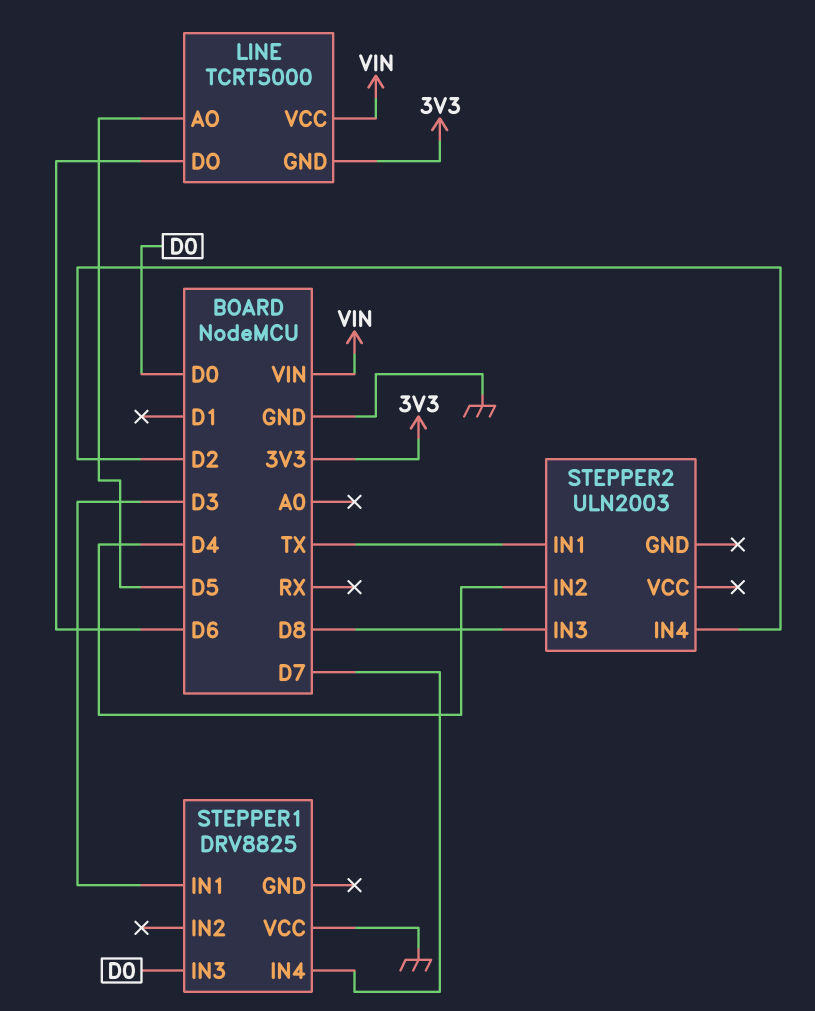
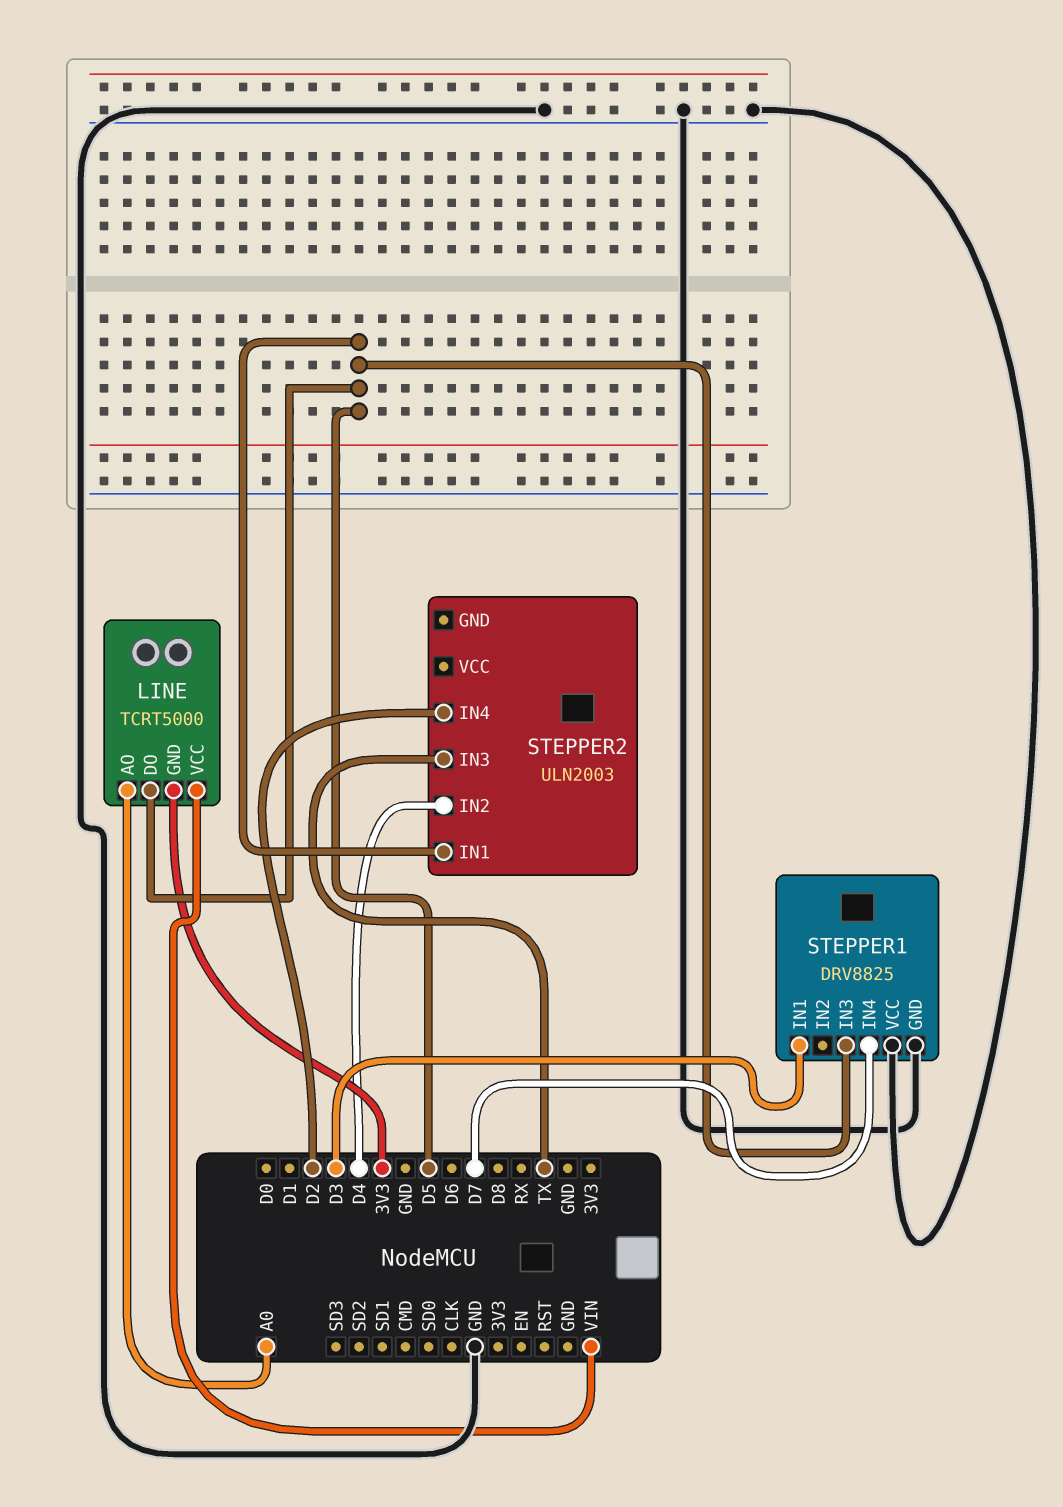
LINE pin AO: D5 -> A0
LINE pin DO: D6 -> D5
STEPPER1 pin GND: none -> GND
STEPPER1 pin IN3: D0 -> D5
STEPPER2 pin IN1: TX -> D5
STEPPER2 pin IN3: D8 -> TX

